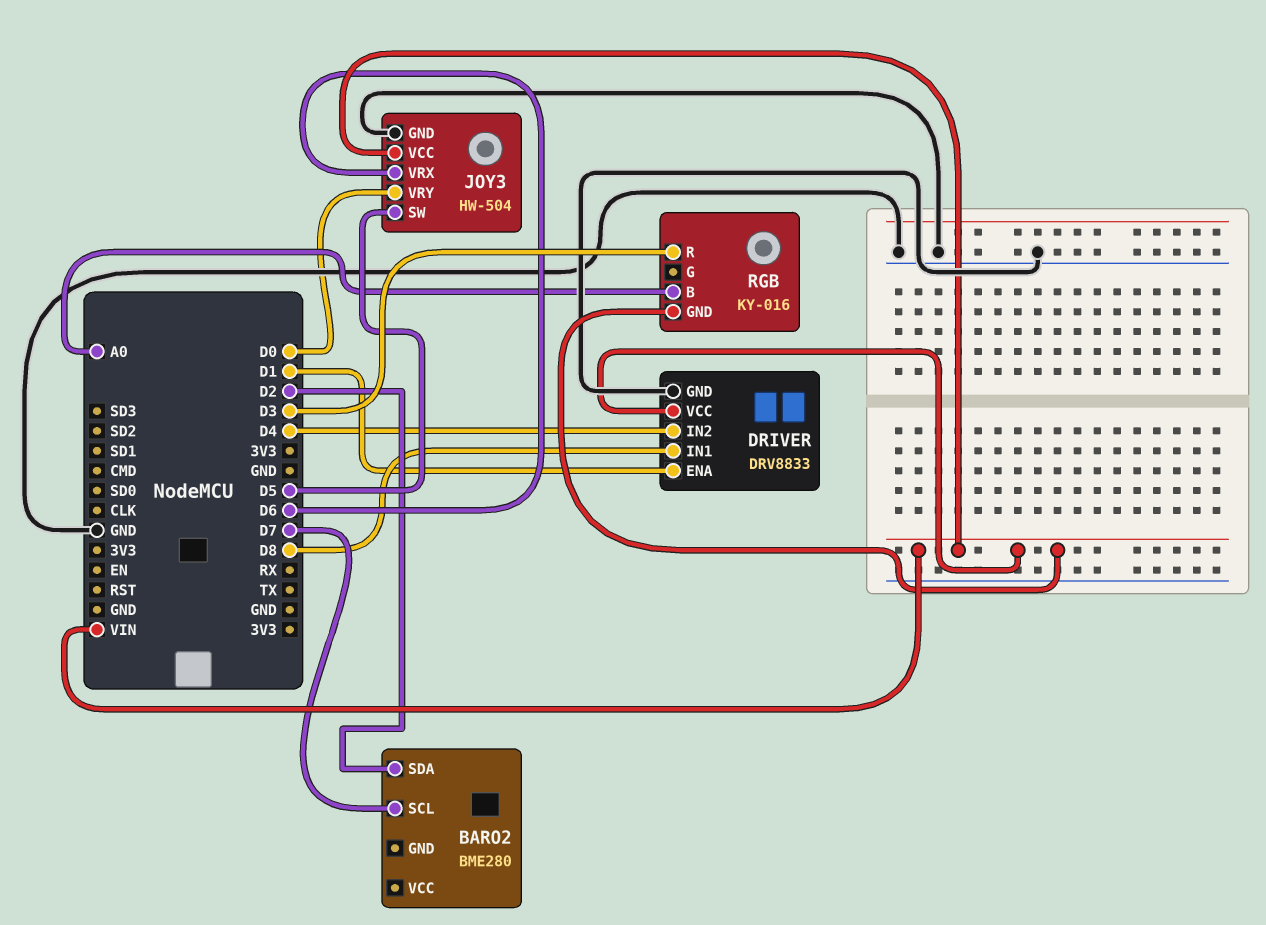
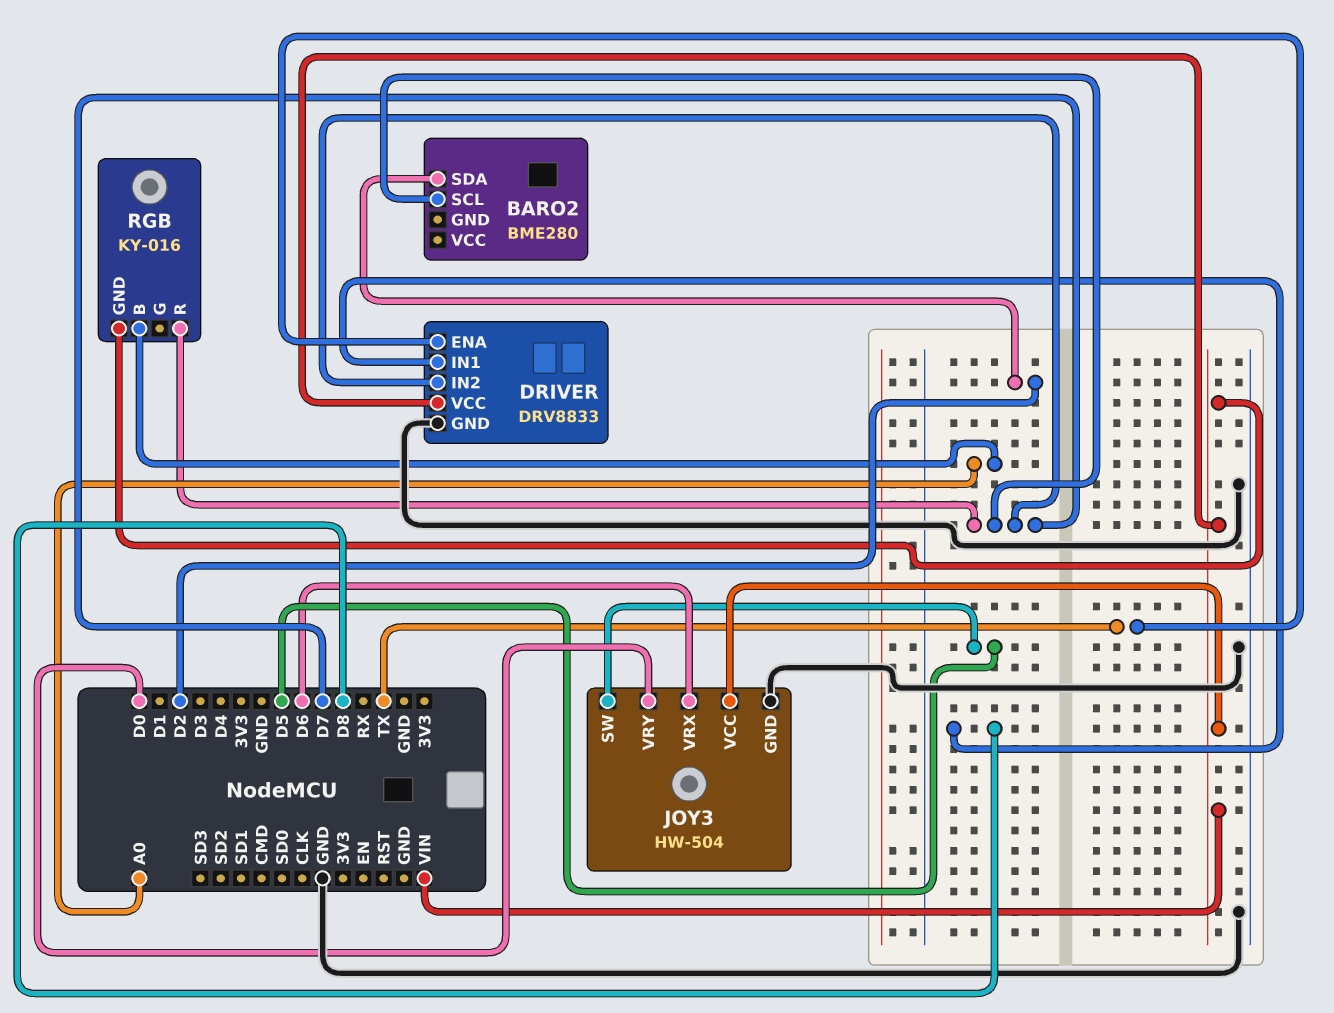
DRIVER pin ENA: D1 -> TX
DRIVER pin IN2: D4 -> D7
RGB pin R: D3 -> D7

